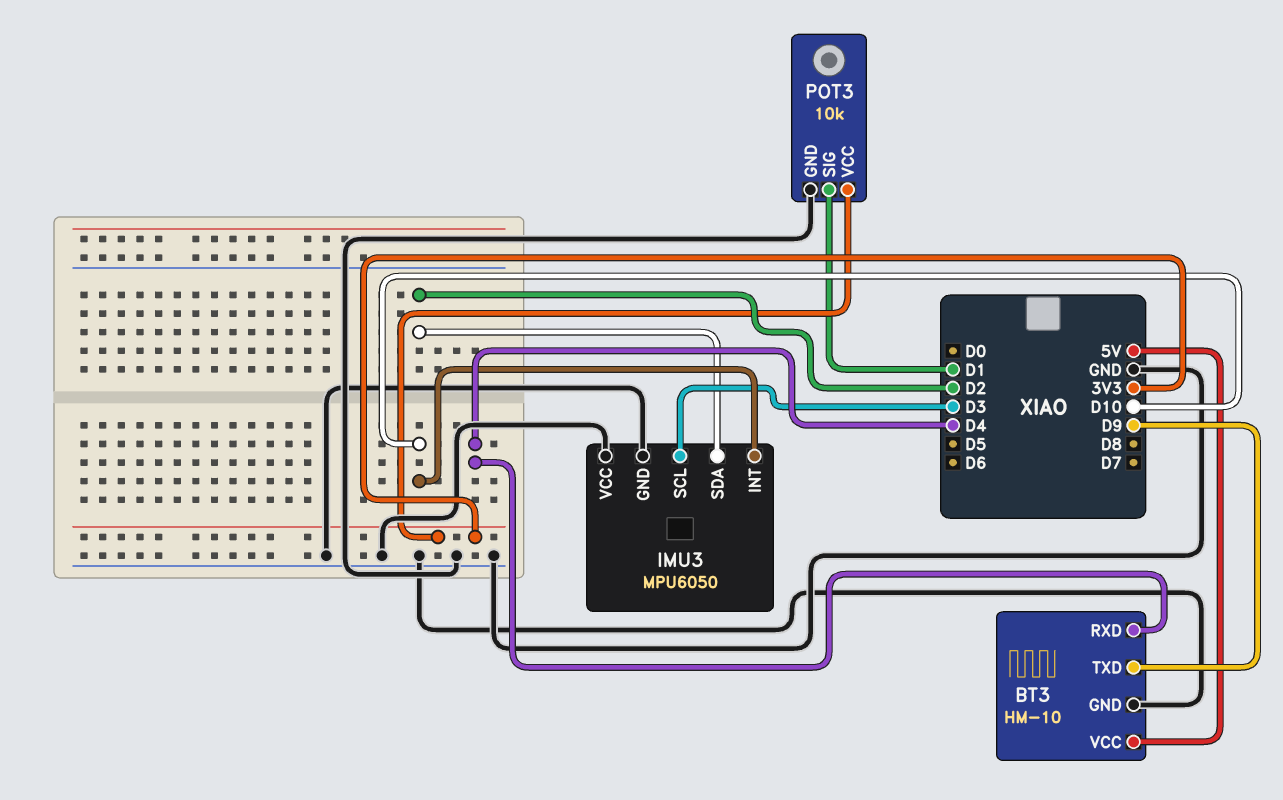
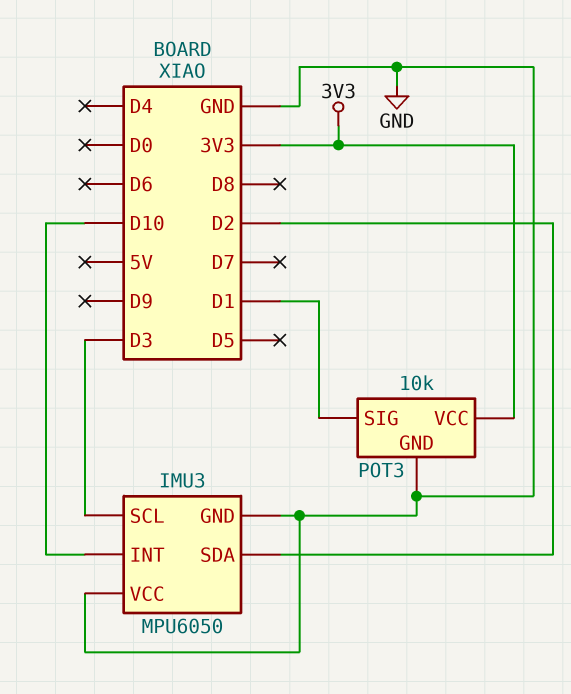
BT3: HM-10 -> none
BT3 pin GND: GND -> none
BT3 pin RXD: D4 -> none
BT3 pin TXD: D9 -> none
BT3 pin VCC: 5V -> none

